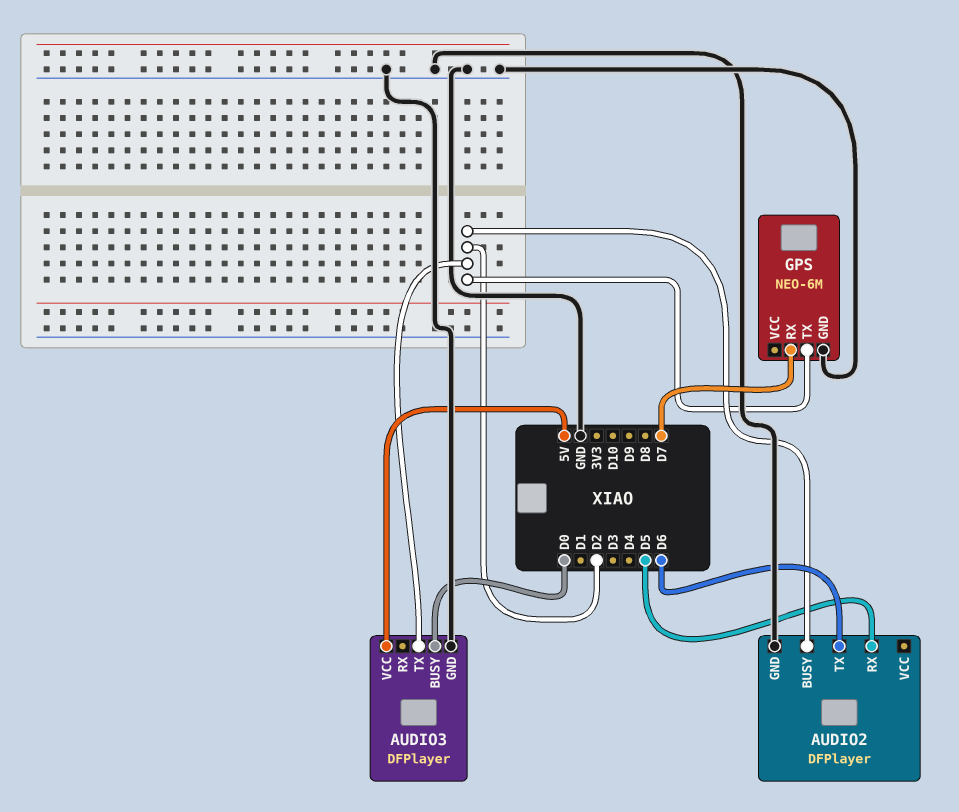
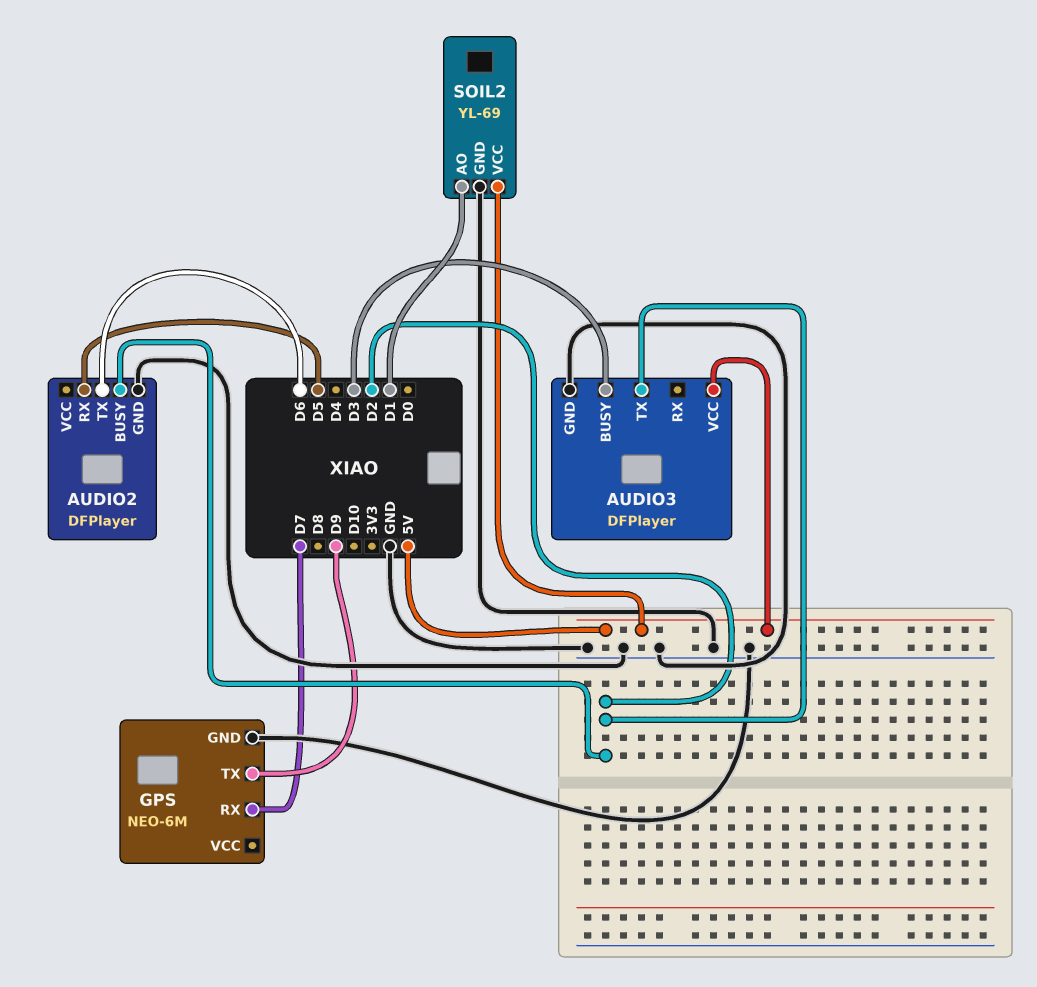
AUDIO3 pin BUSY: D0 -> D3
GPS pin TX: D2 -> D9
SOIL2: none -> YL-69
SOIL2 pin AO: none -> D1
SOIL2 pin GND: none -> GND
SOIL2 pin VCC: none -> 5V

